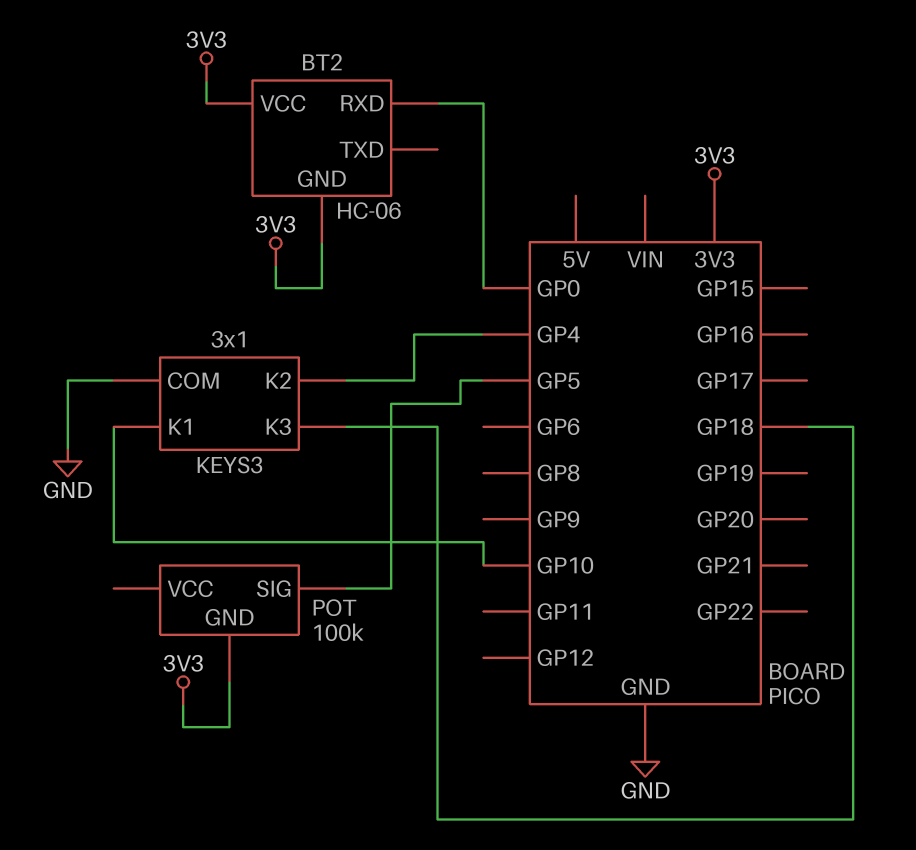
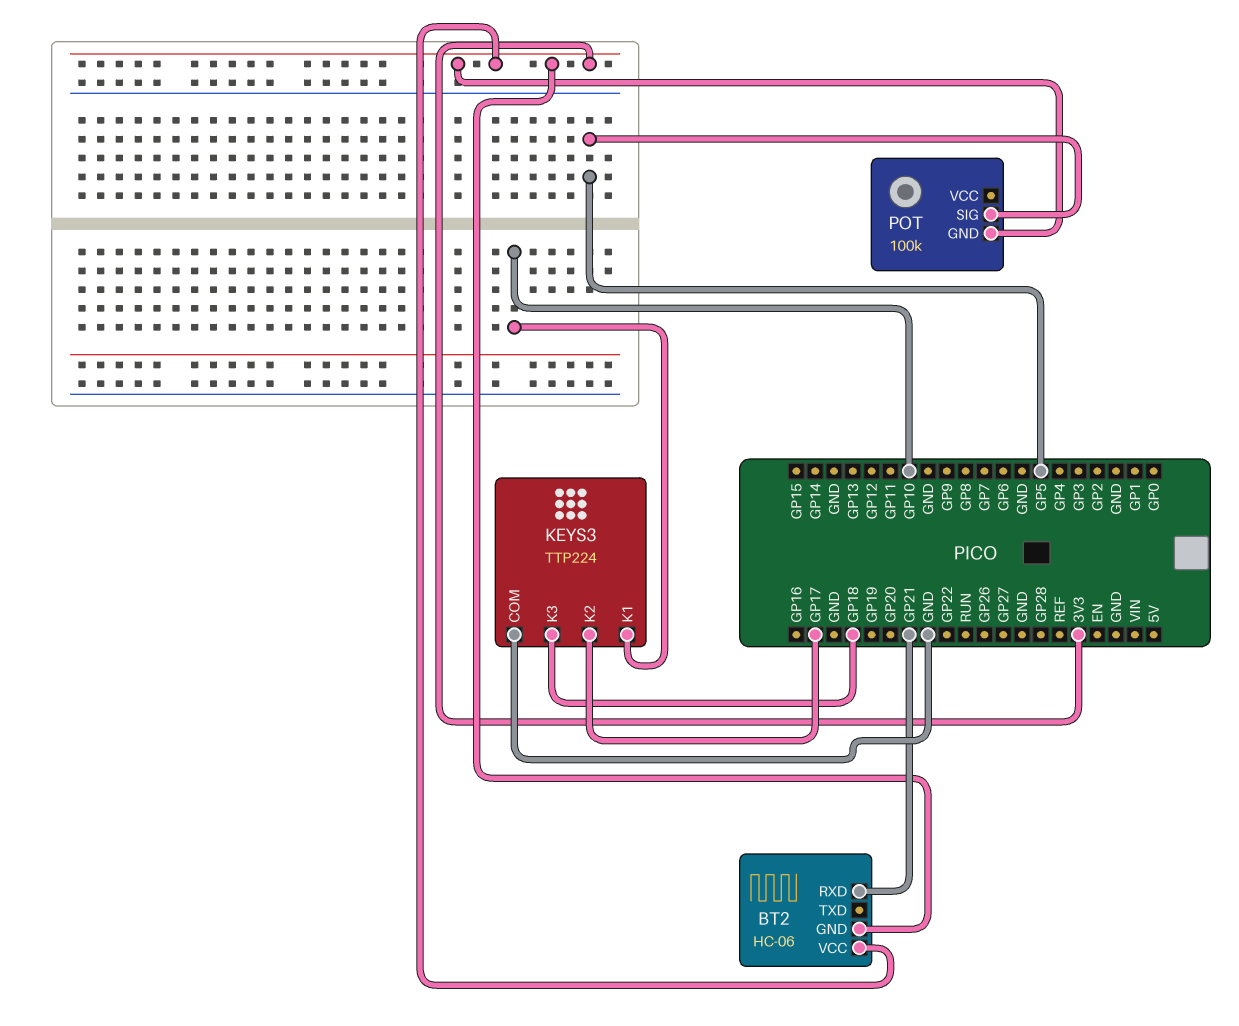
BT2 pin RXD: GP0 -> GP21
KEYS3: 3x1 -> TTP224
KEYS3 pin K2: GP4 -> GP17

